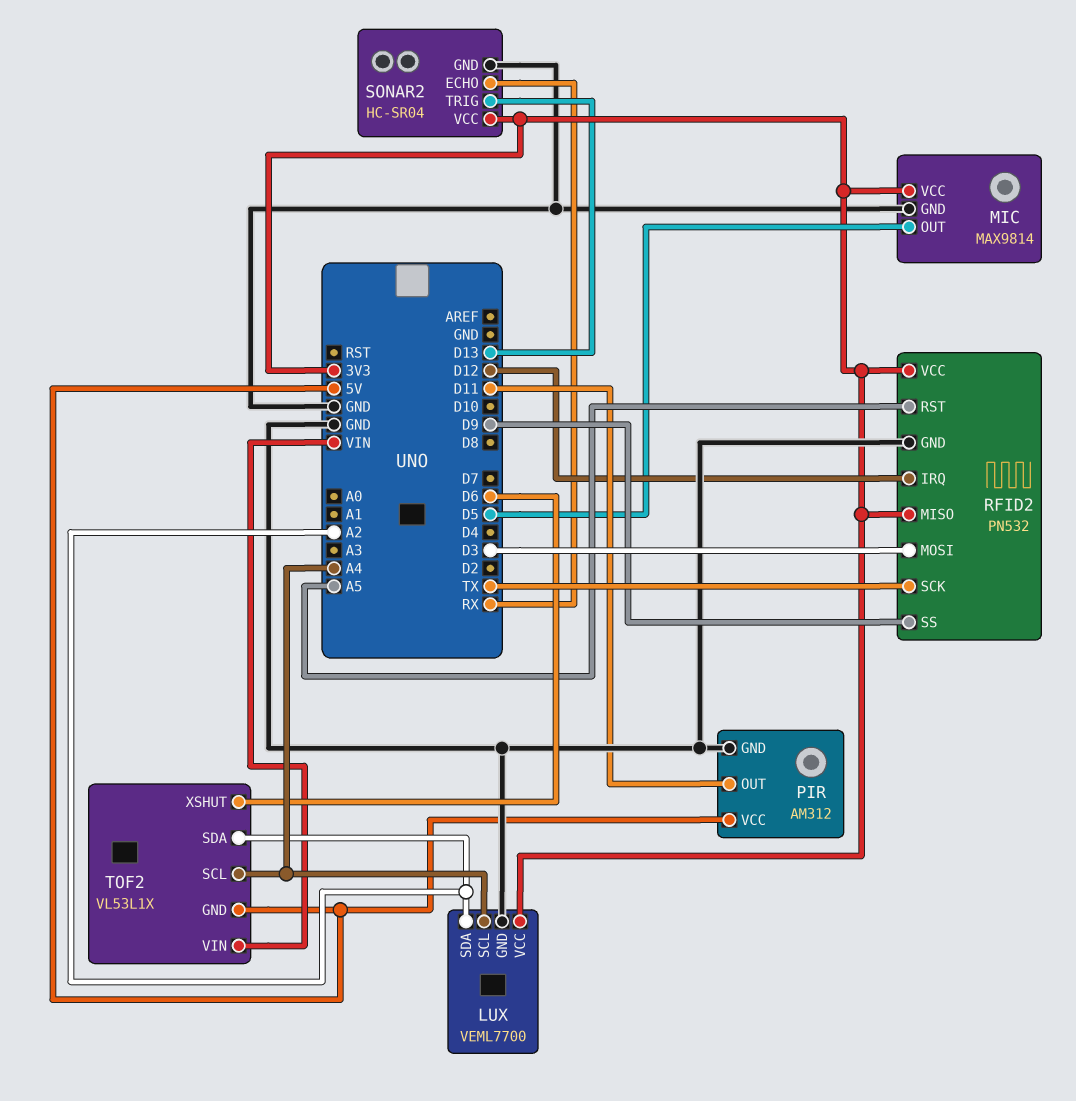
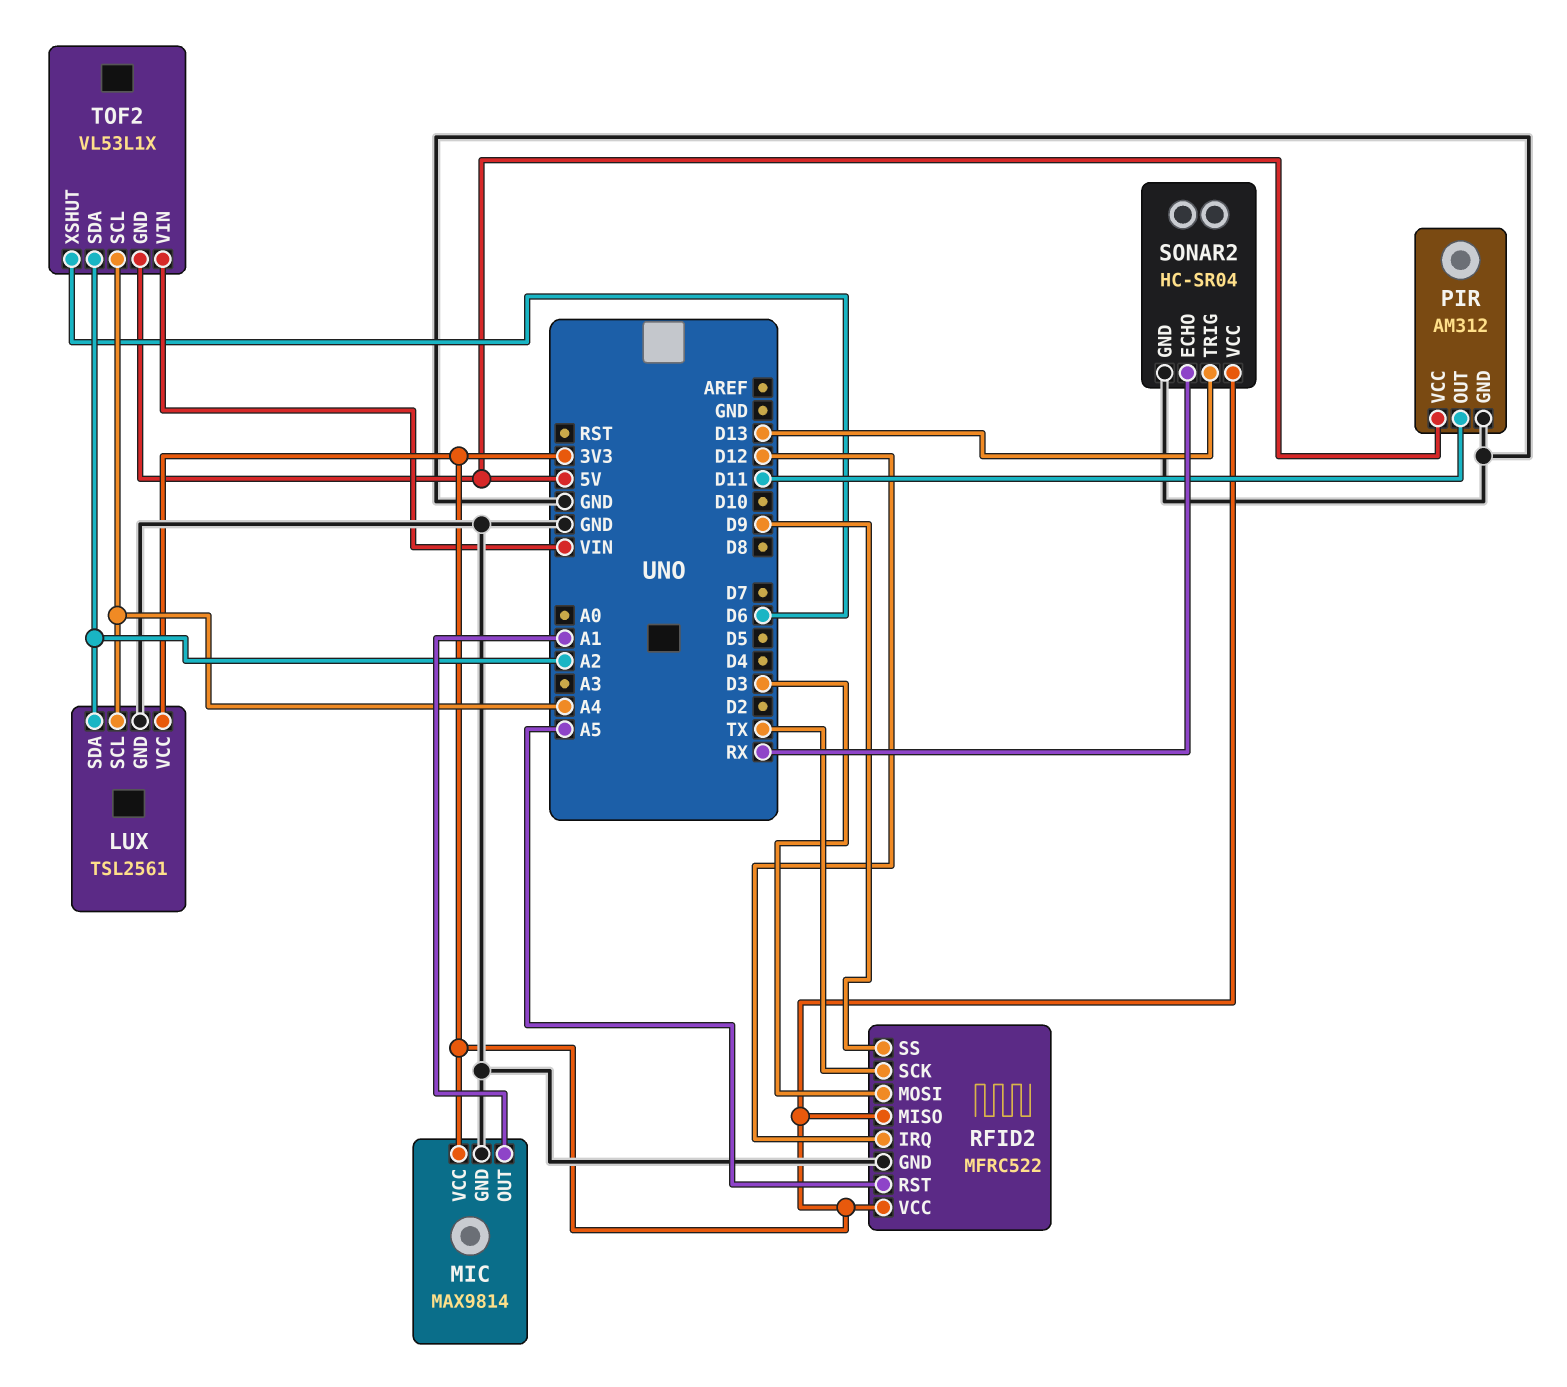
LUX: VEML7700 -> TSL2561
MIC pin OUT: D5 -> A1
RFID2: PN532 -> MFRC522

